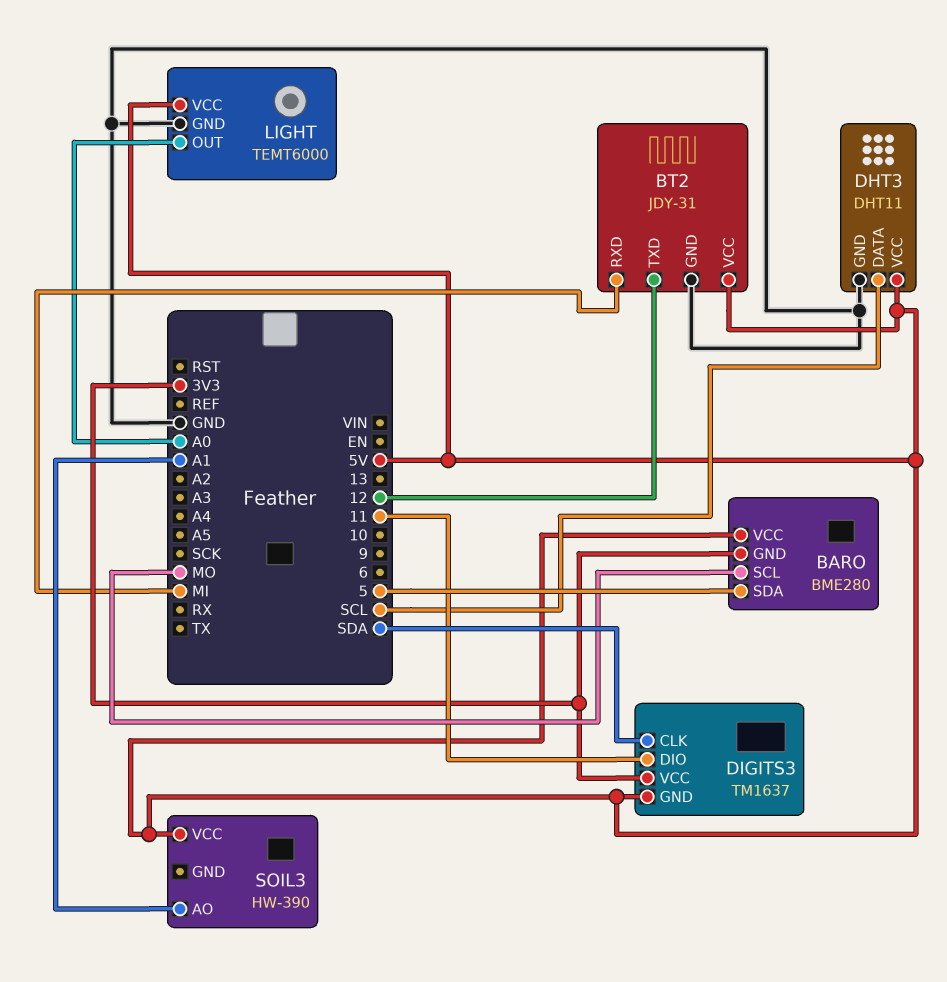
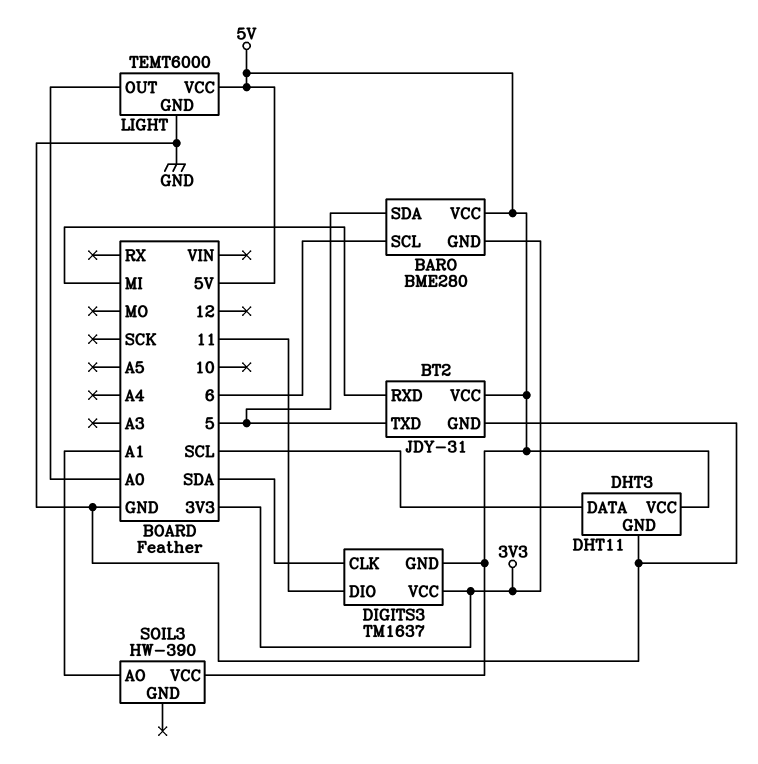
BARO pin SCL: MO -> 6
BT2 pin TXD: 12 -> 5

